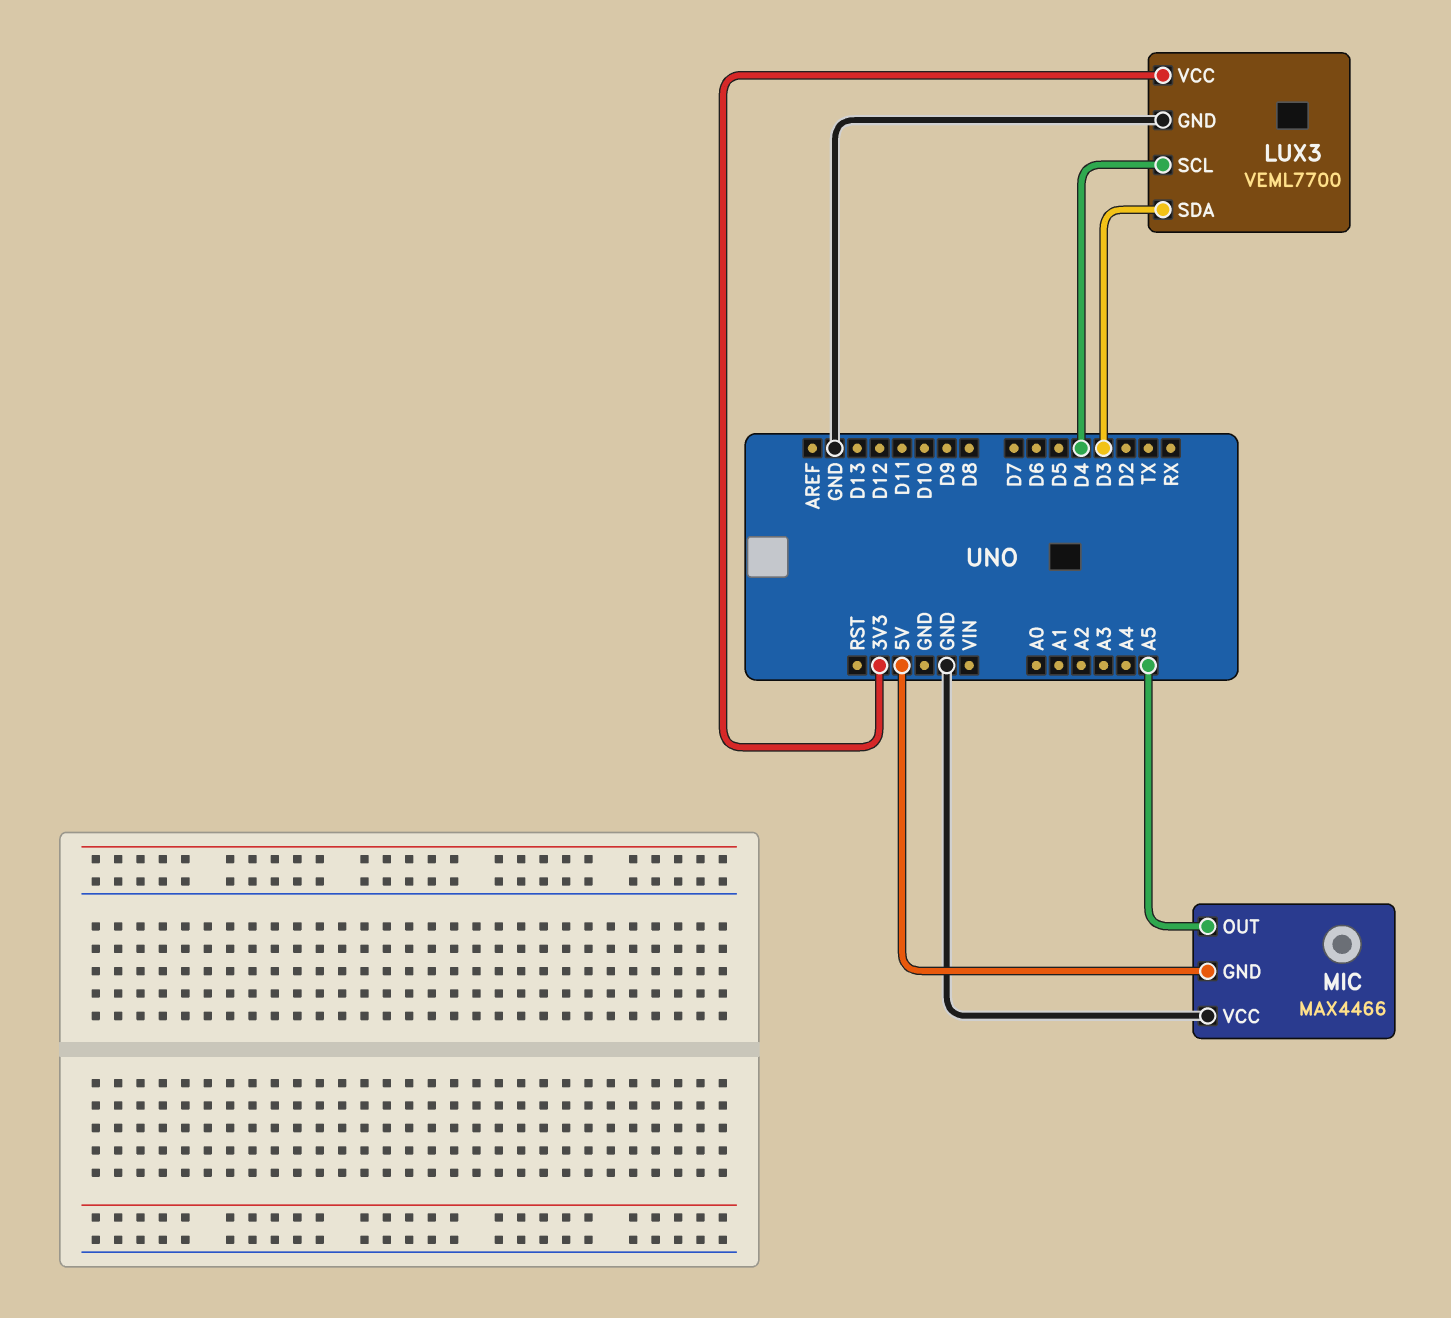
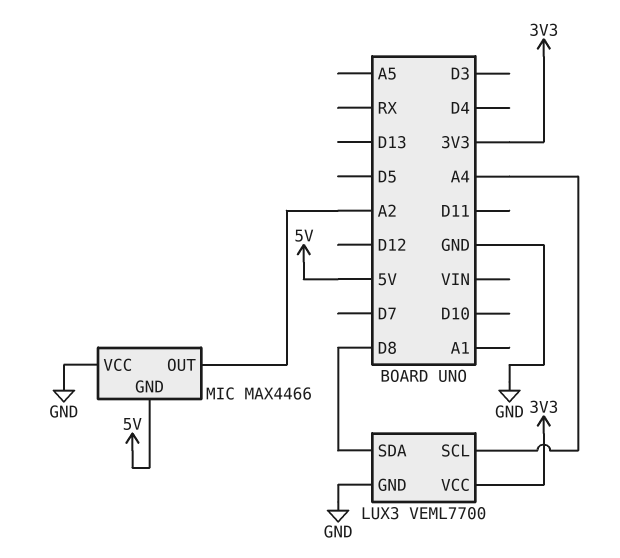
LUX3 pin SCL: D4 -> A4
LUX3 pin SDA: D3 -> D8
MIC pin OUT: A5 -> A2

